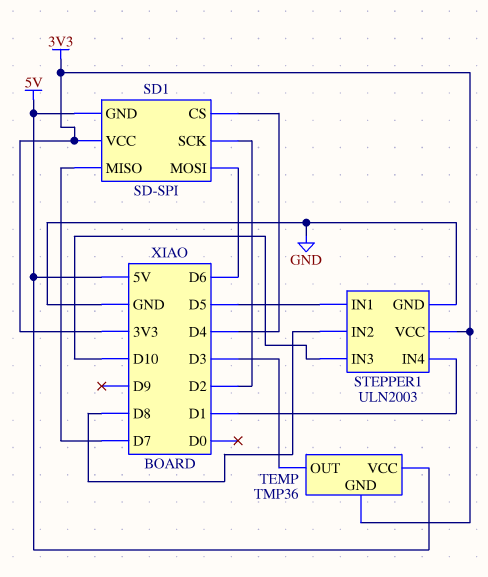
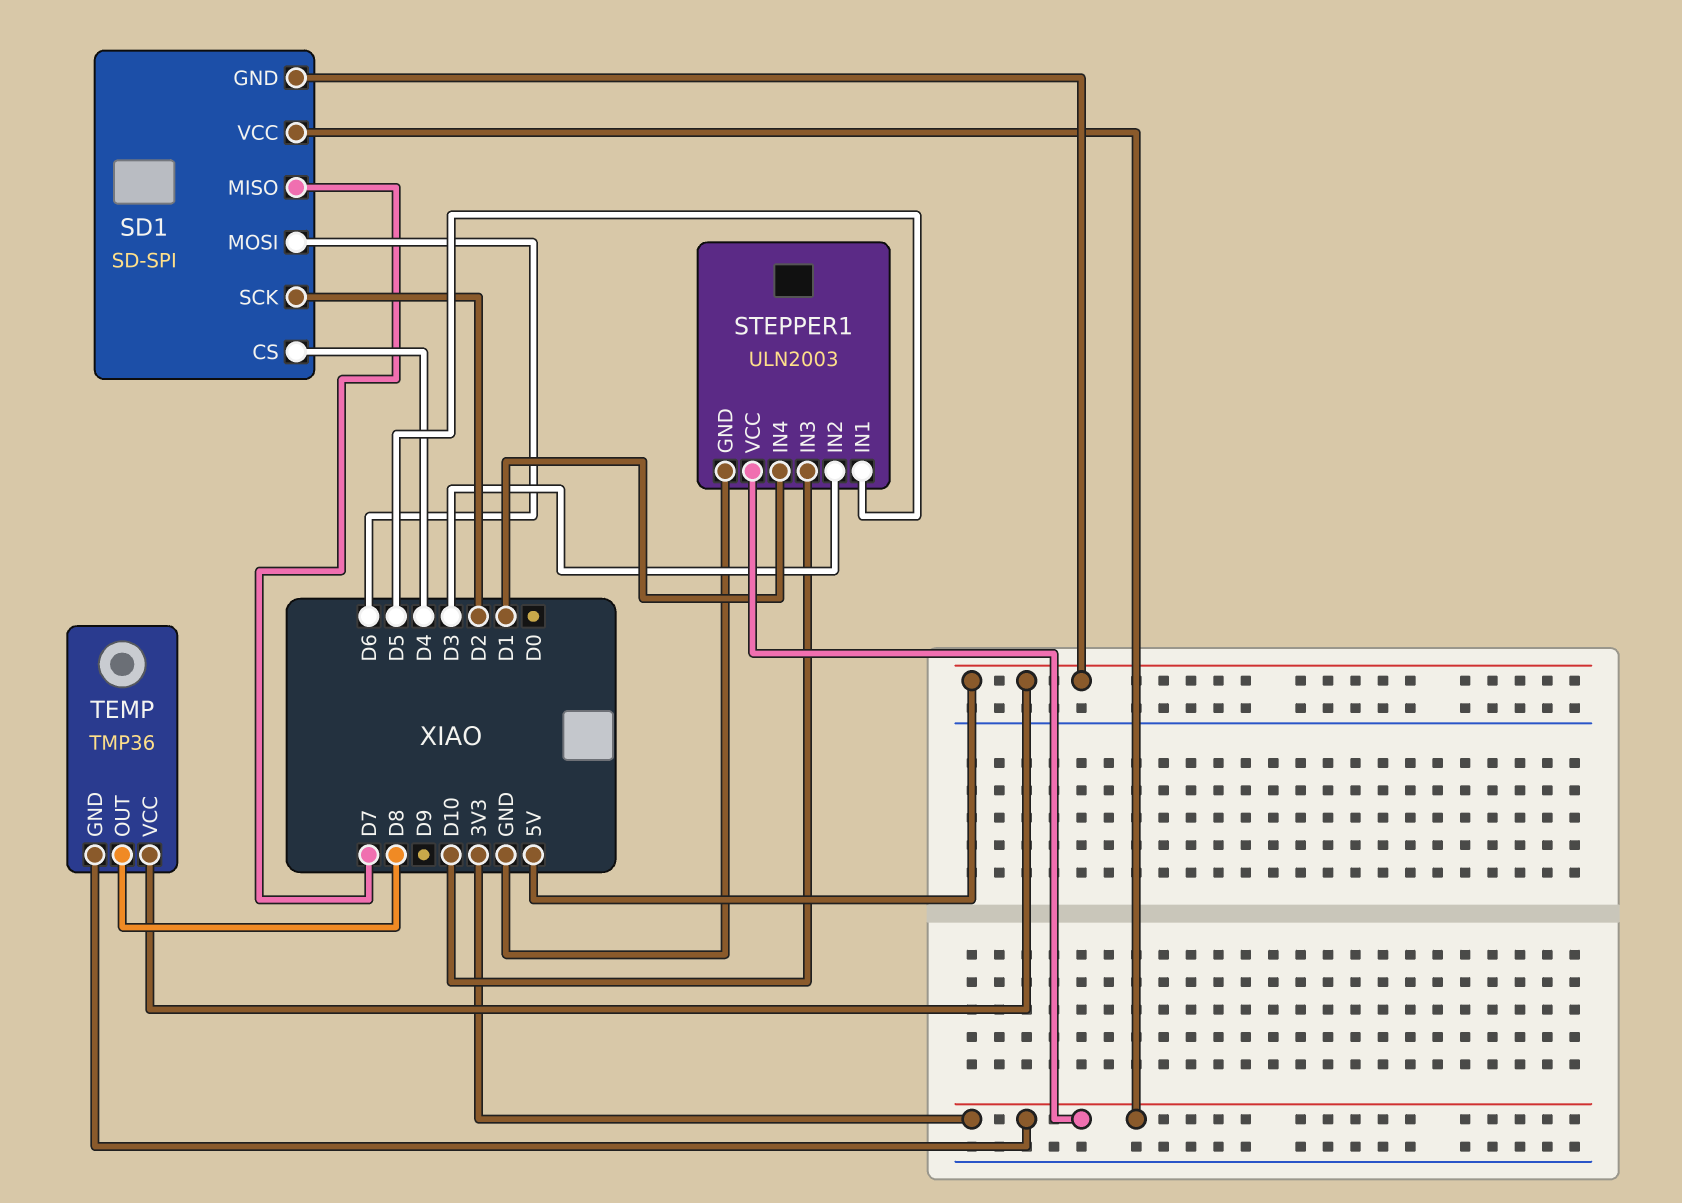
STEPPER1 pin IN2: D8 -> D3
TEMP pin OUT: D3 -> D8

